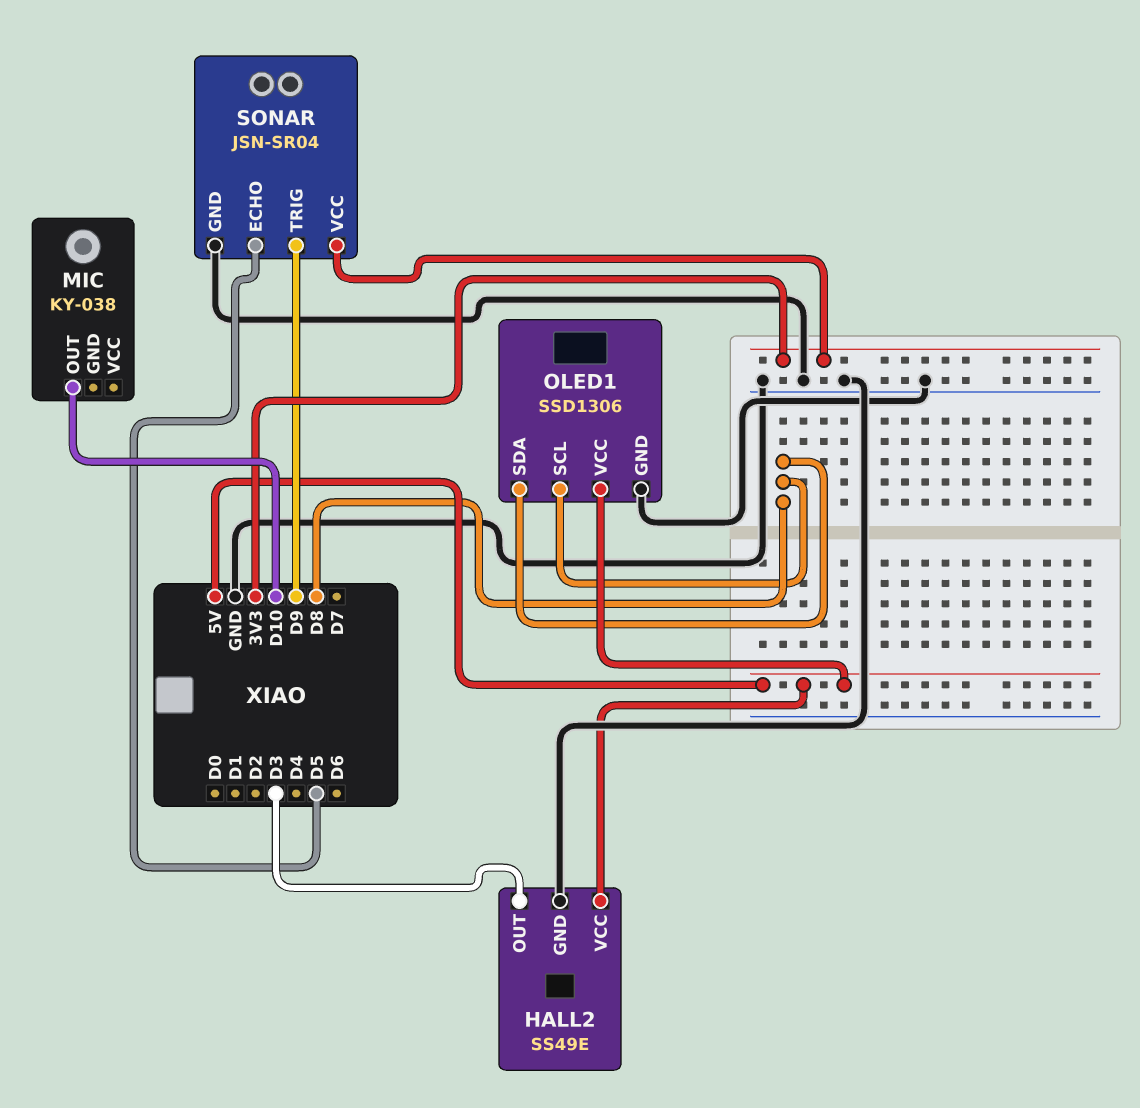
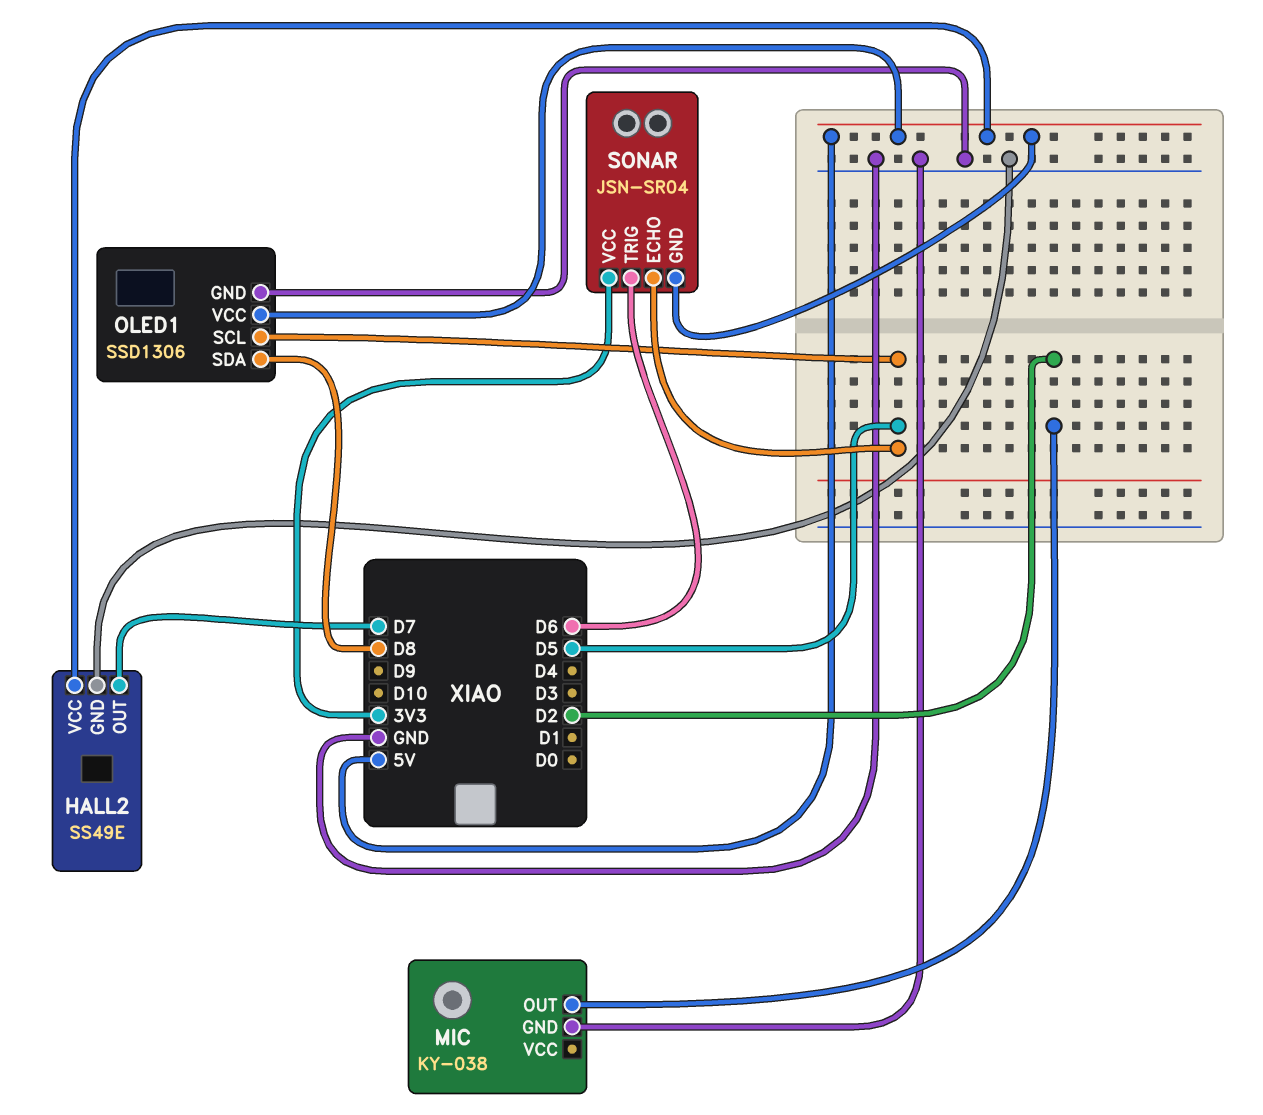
HALL2 pin OUT: D3 -> D7
MIC pin GND: none -> GND
MIC pin OUT: D10 -> D2
OLED1 pin SCL: D8 -> D5
SONAR pin GND: GND -> 5V
SONAR pin TRIG: D9 -> D6

